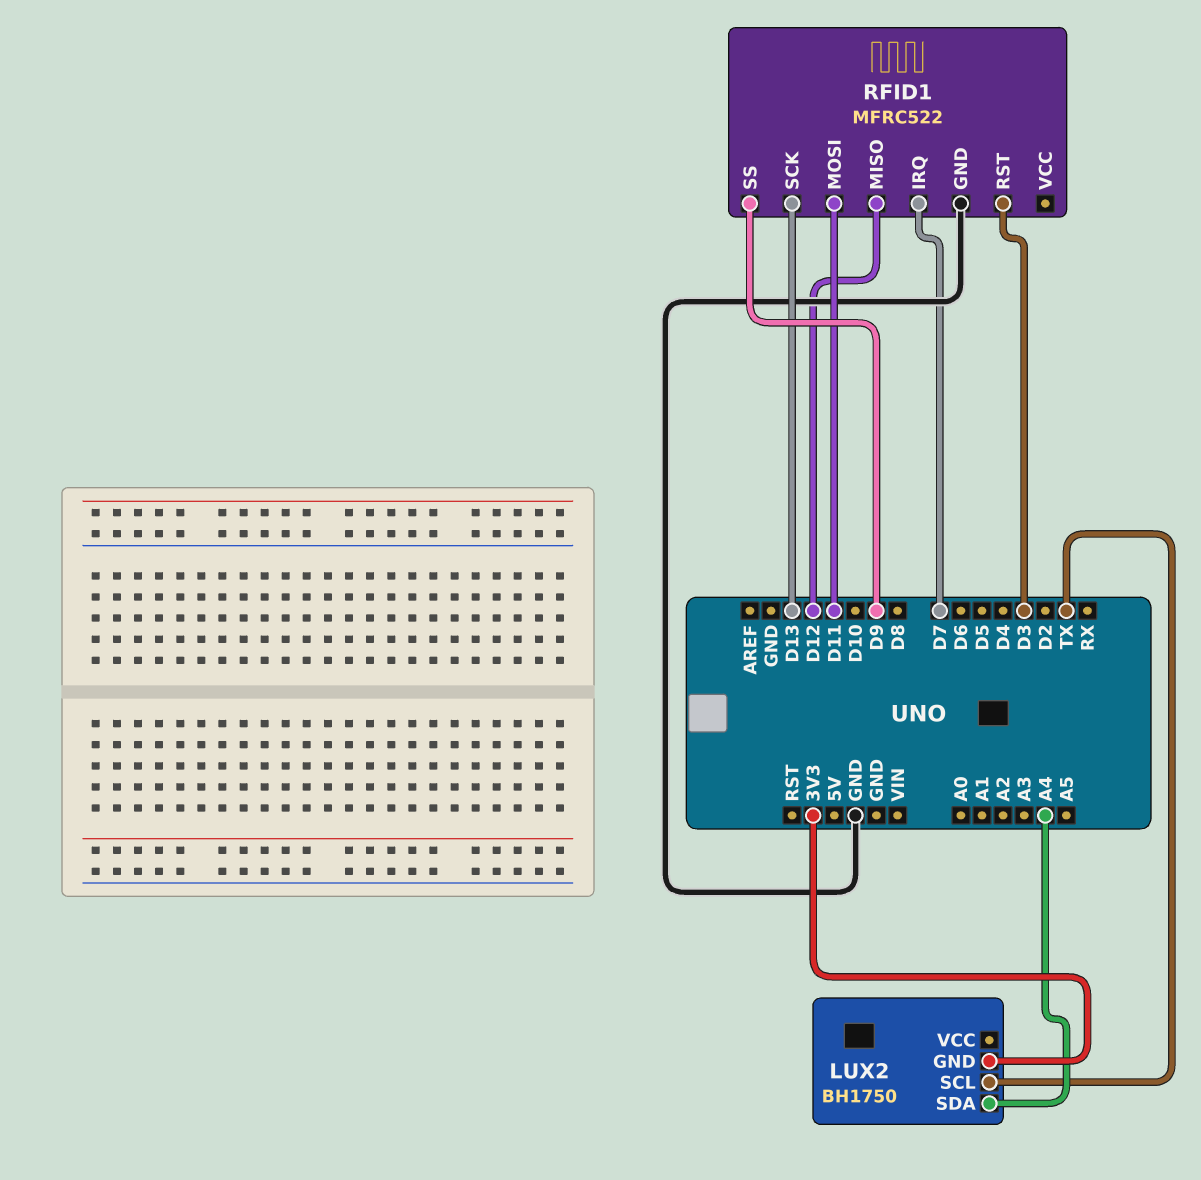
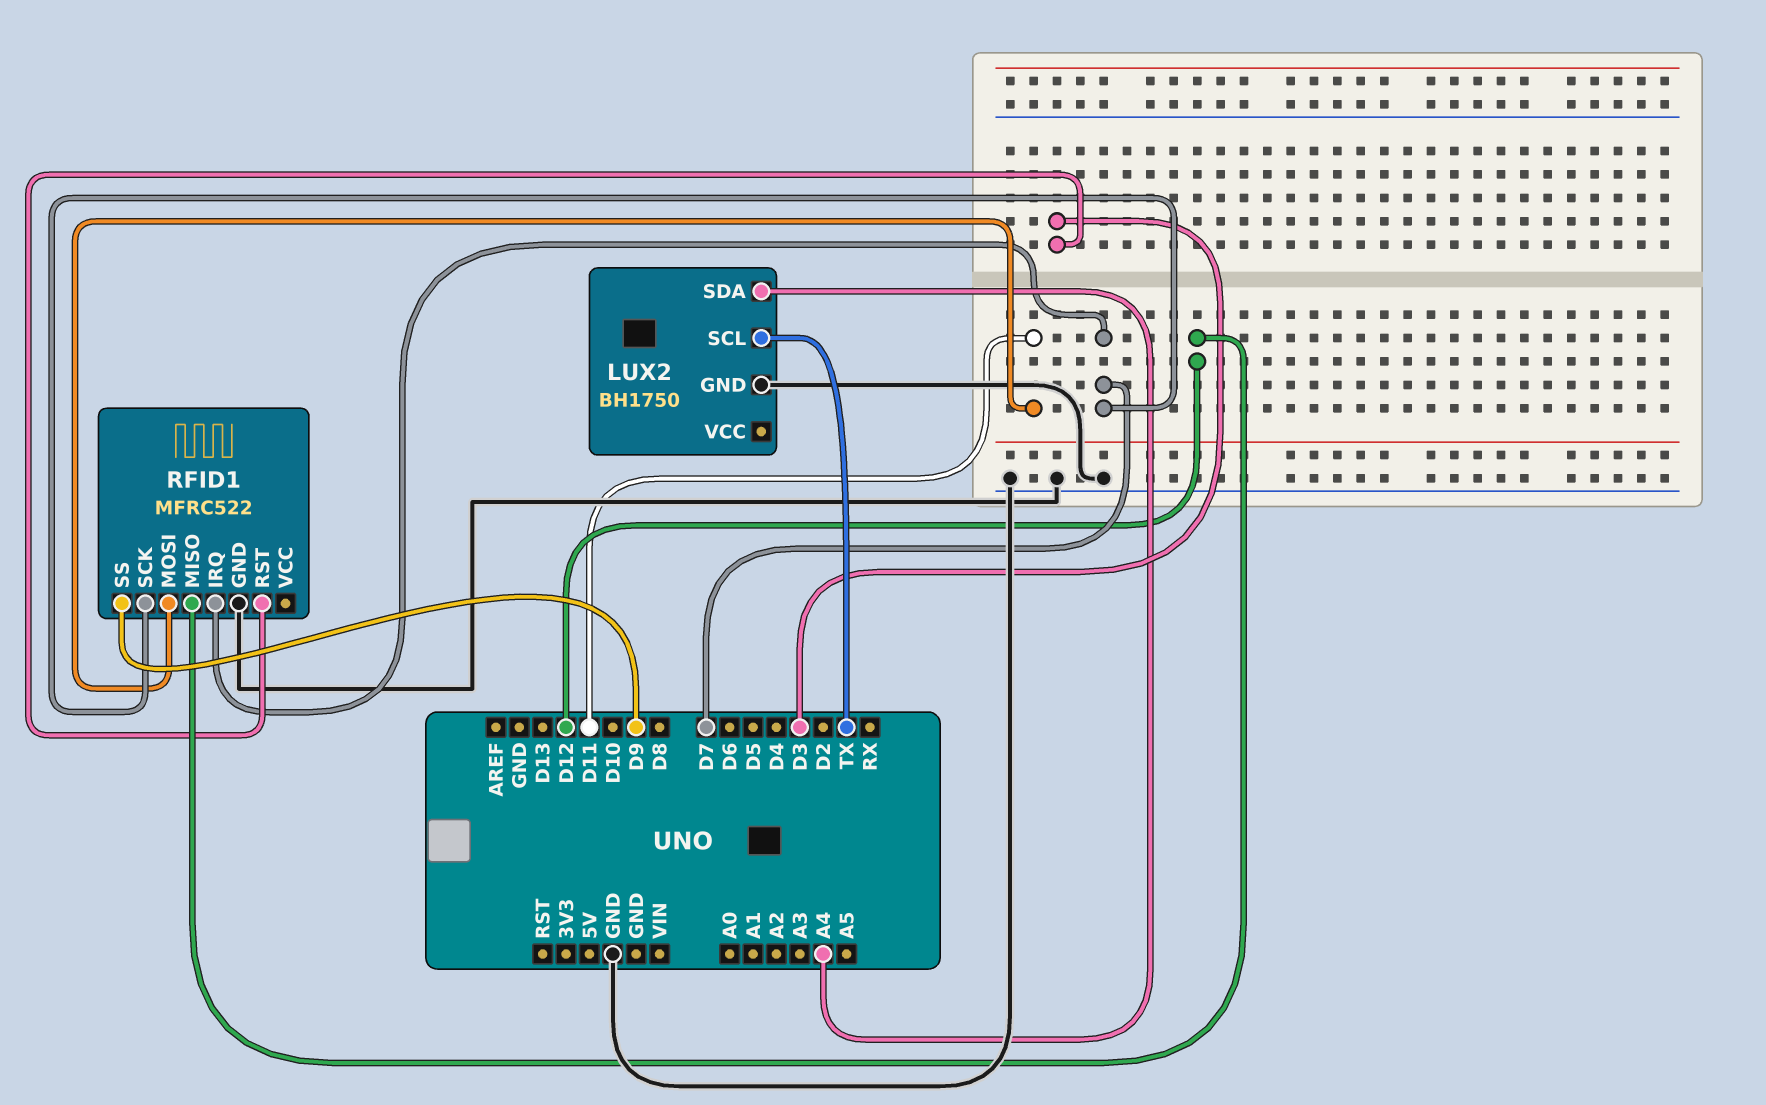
LUX2 pin GND: 3V3 -> GND
RFID1 pin SCK: D13 -> D7

